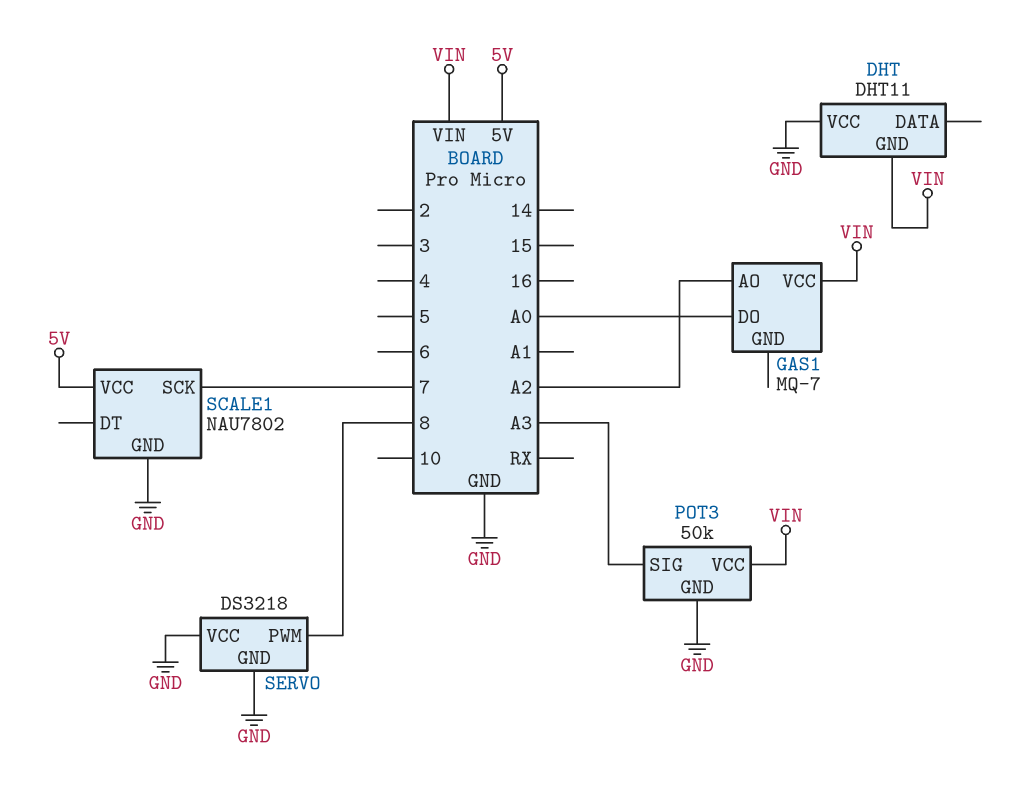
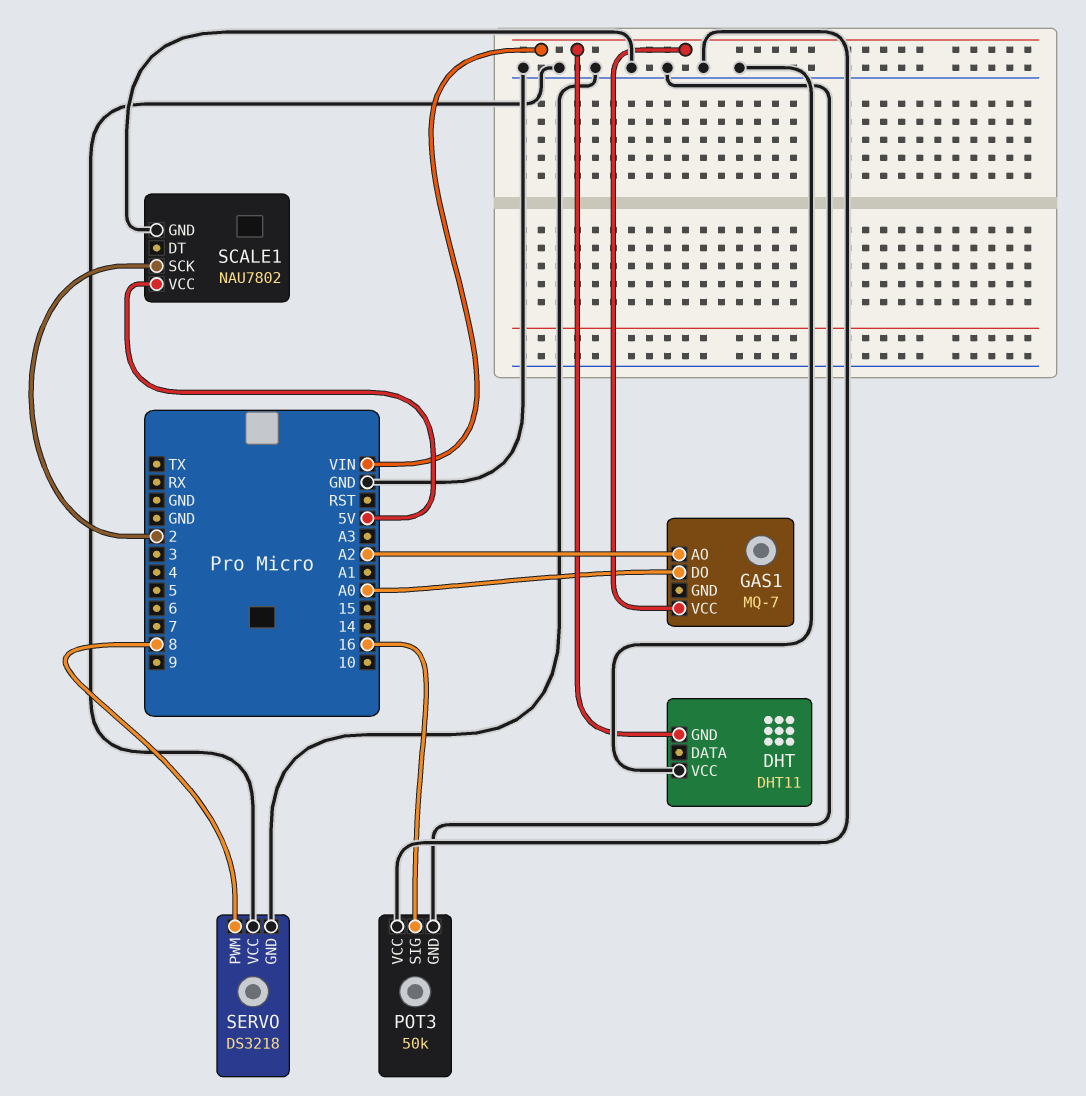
POT3 pin SIG: A3 -> 16
POT3 pin VCC: VIN -> GND
SCALE1 pin SCK: 7 -> 2

